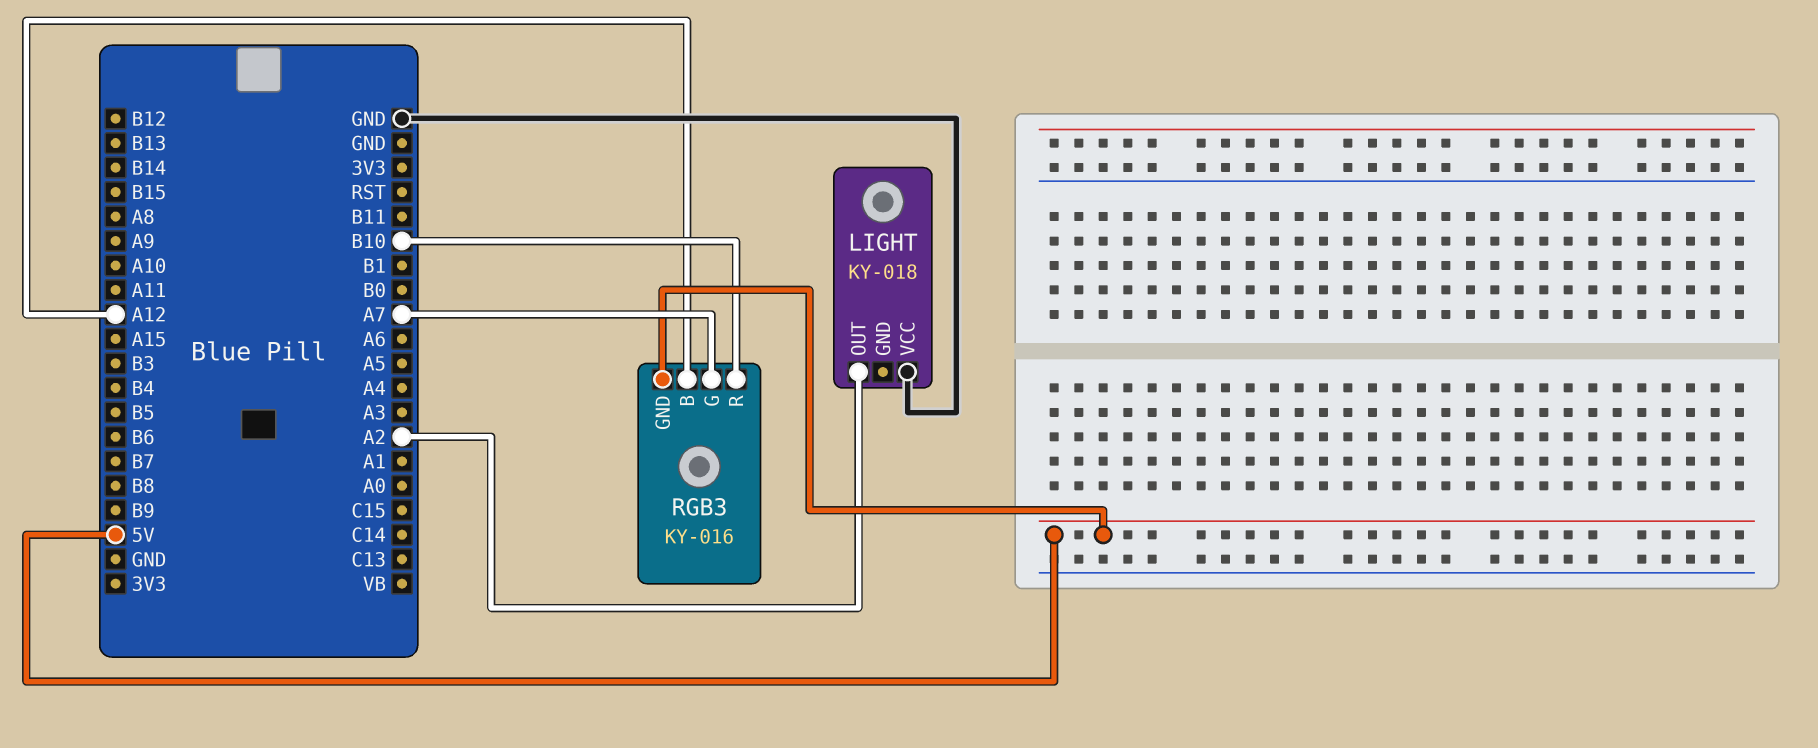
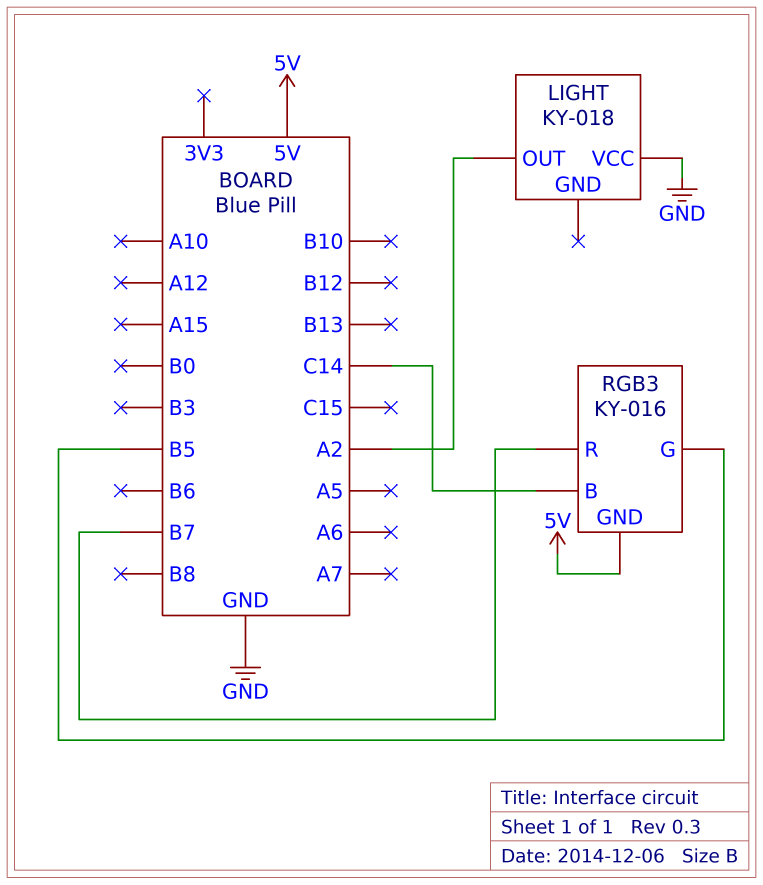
RGB3 pin B: A12 -> C14
RGB3 pin G: A7 -> B5
RGB3 pin R: B10 -> B7

